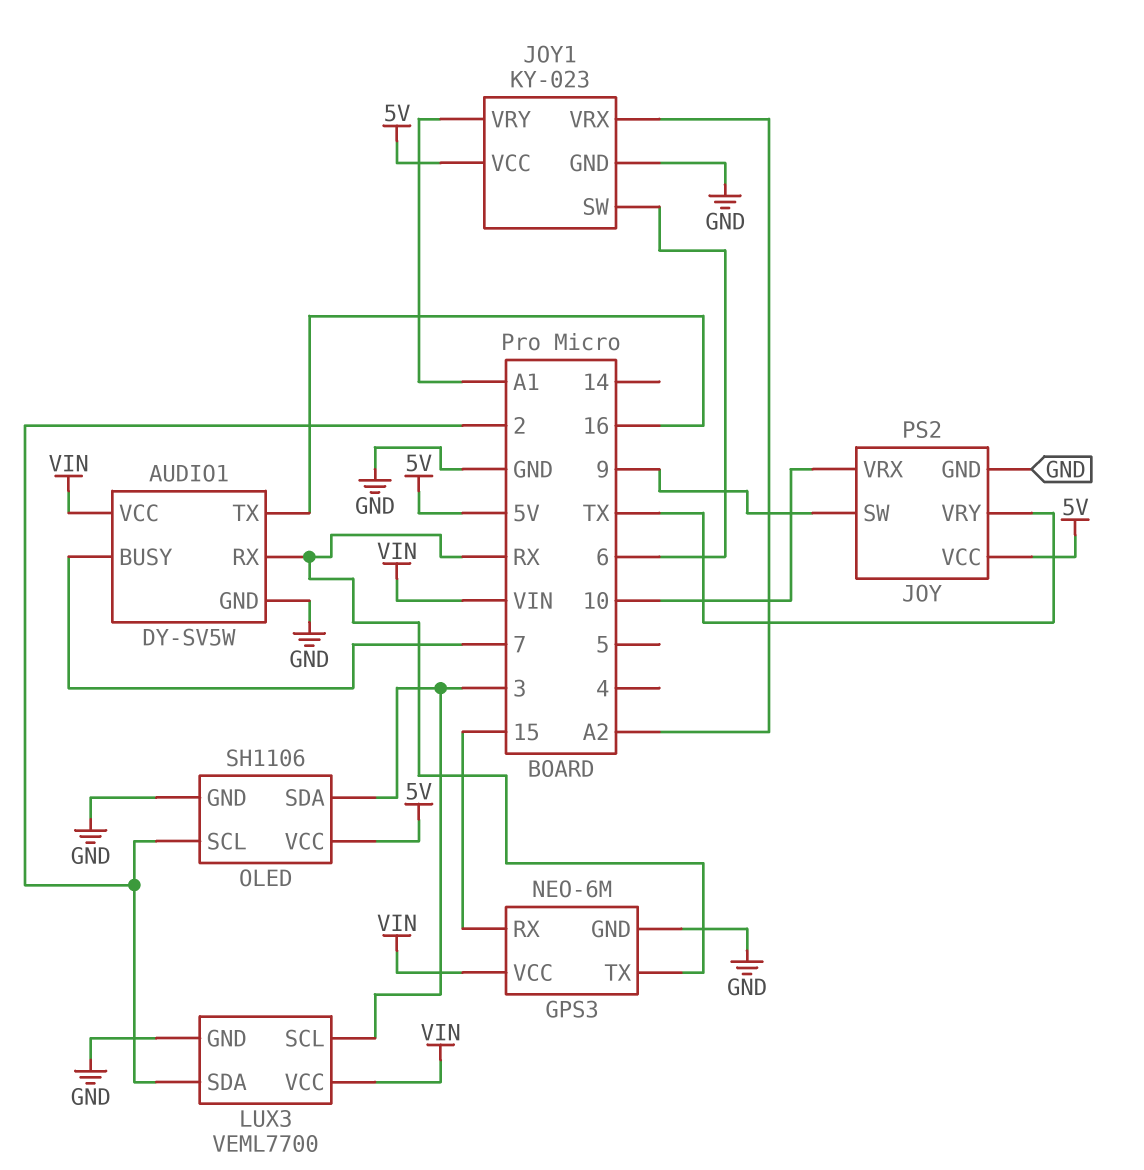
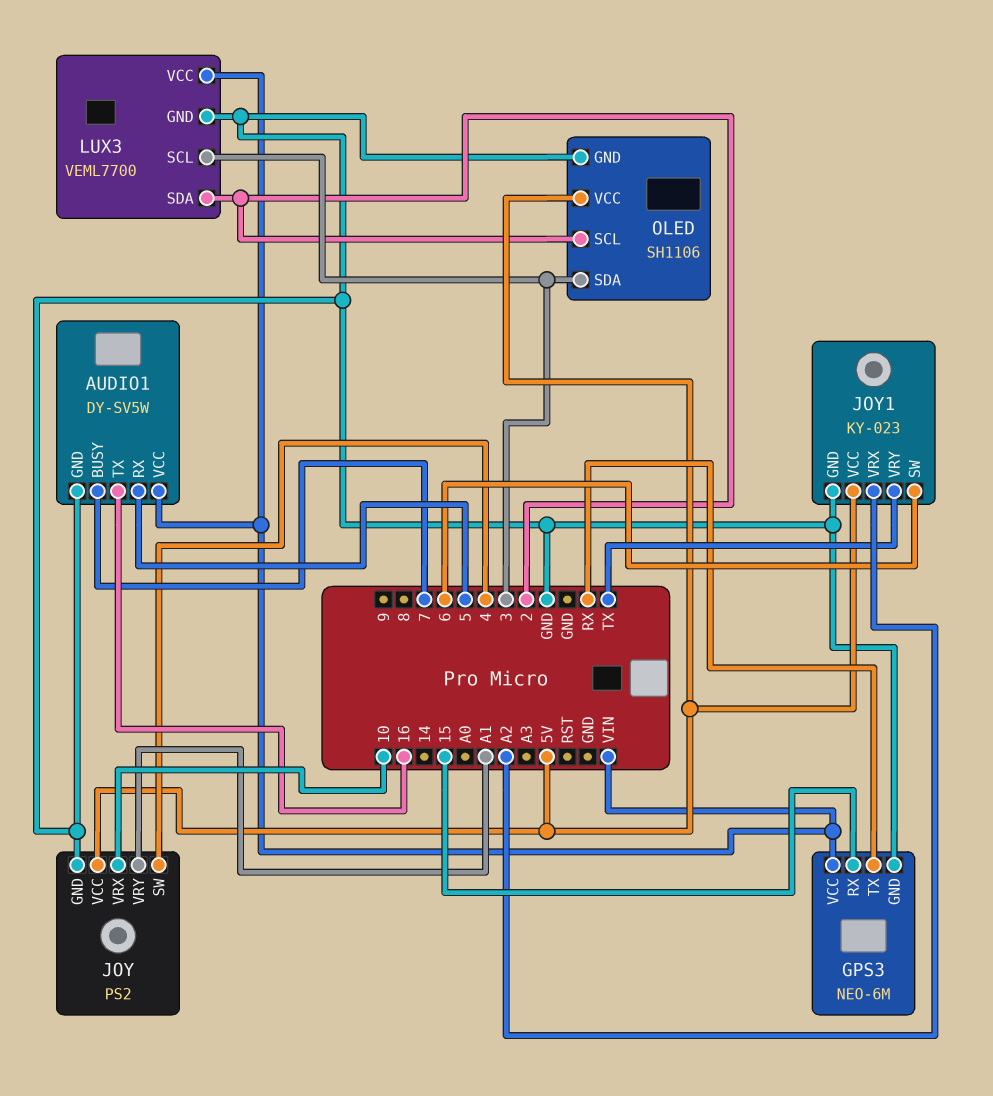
AUDIO1 pin RX: RX -> 5
JOY pin SW: 9 -> 4
JOY pin VRY: TX -> A1
JOY1 pin VRY: A1 -> TX

